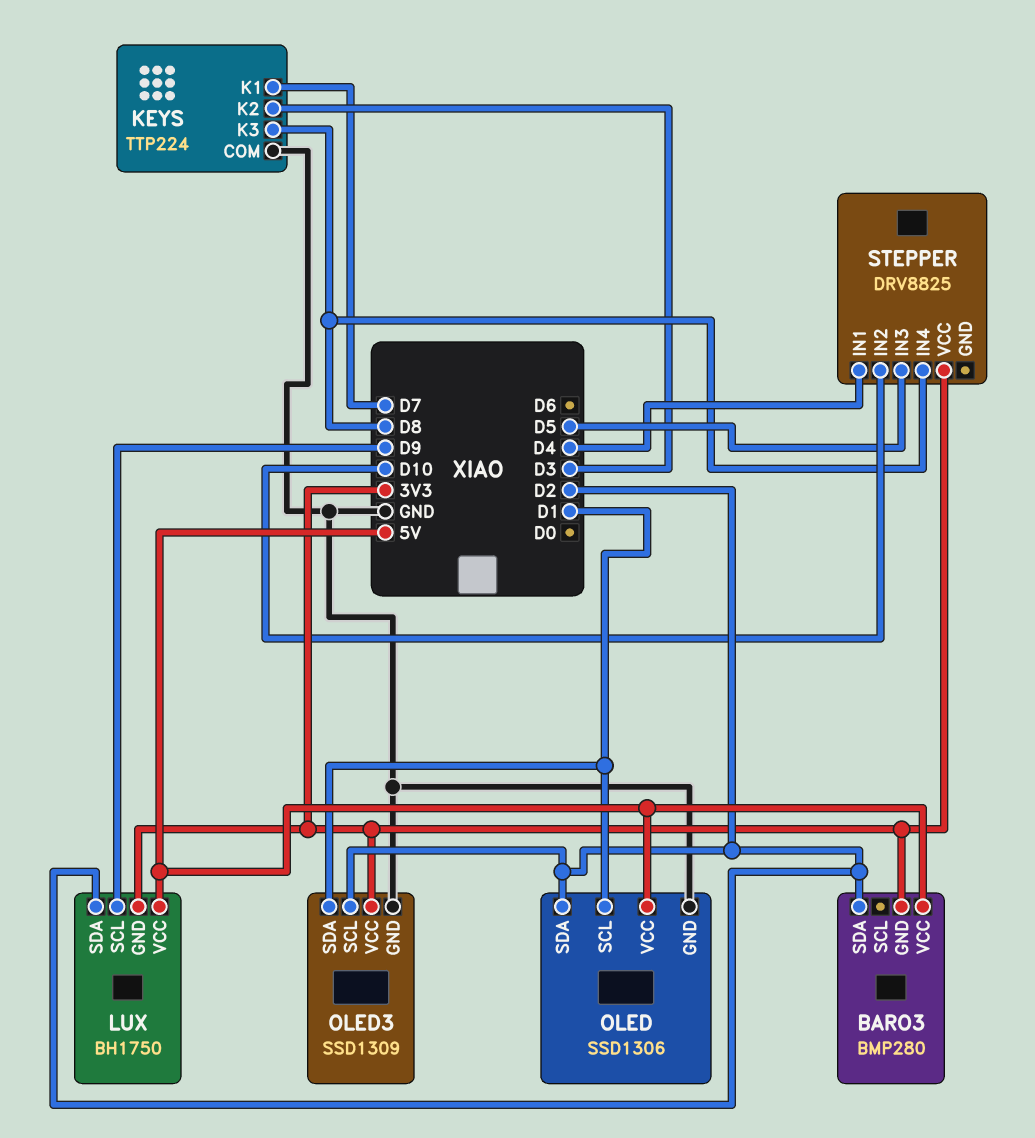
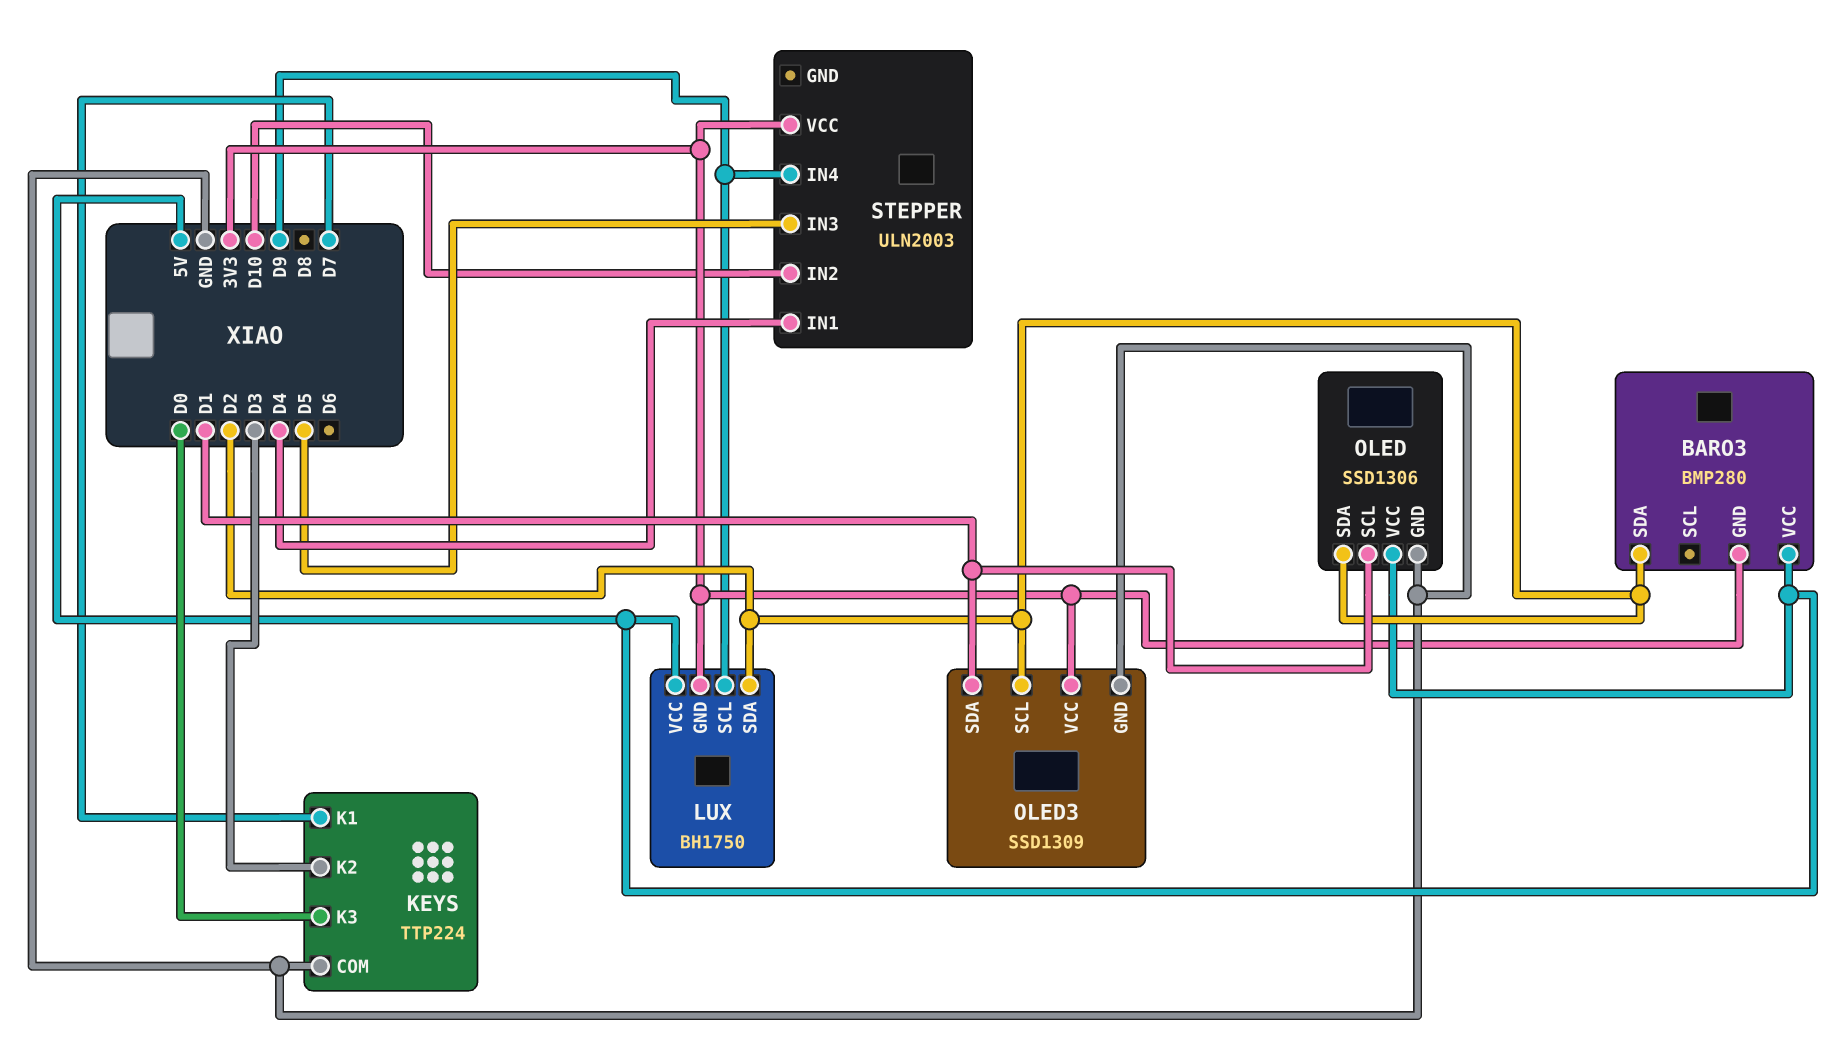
KEYS pin K3: D8 -> D0
STEPPER: DRV8825 -> ULN2003
STEPPER pin IN4: D8 -> D9

